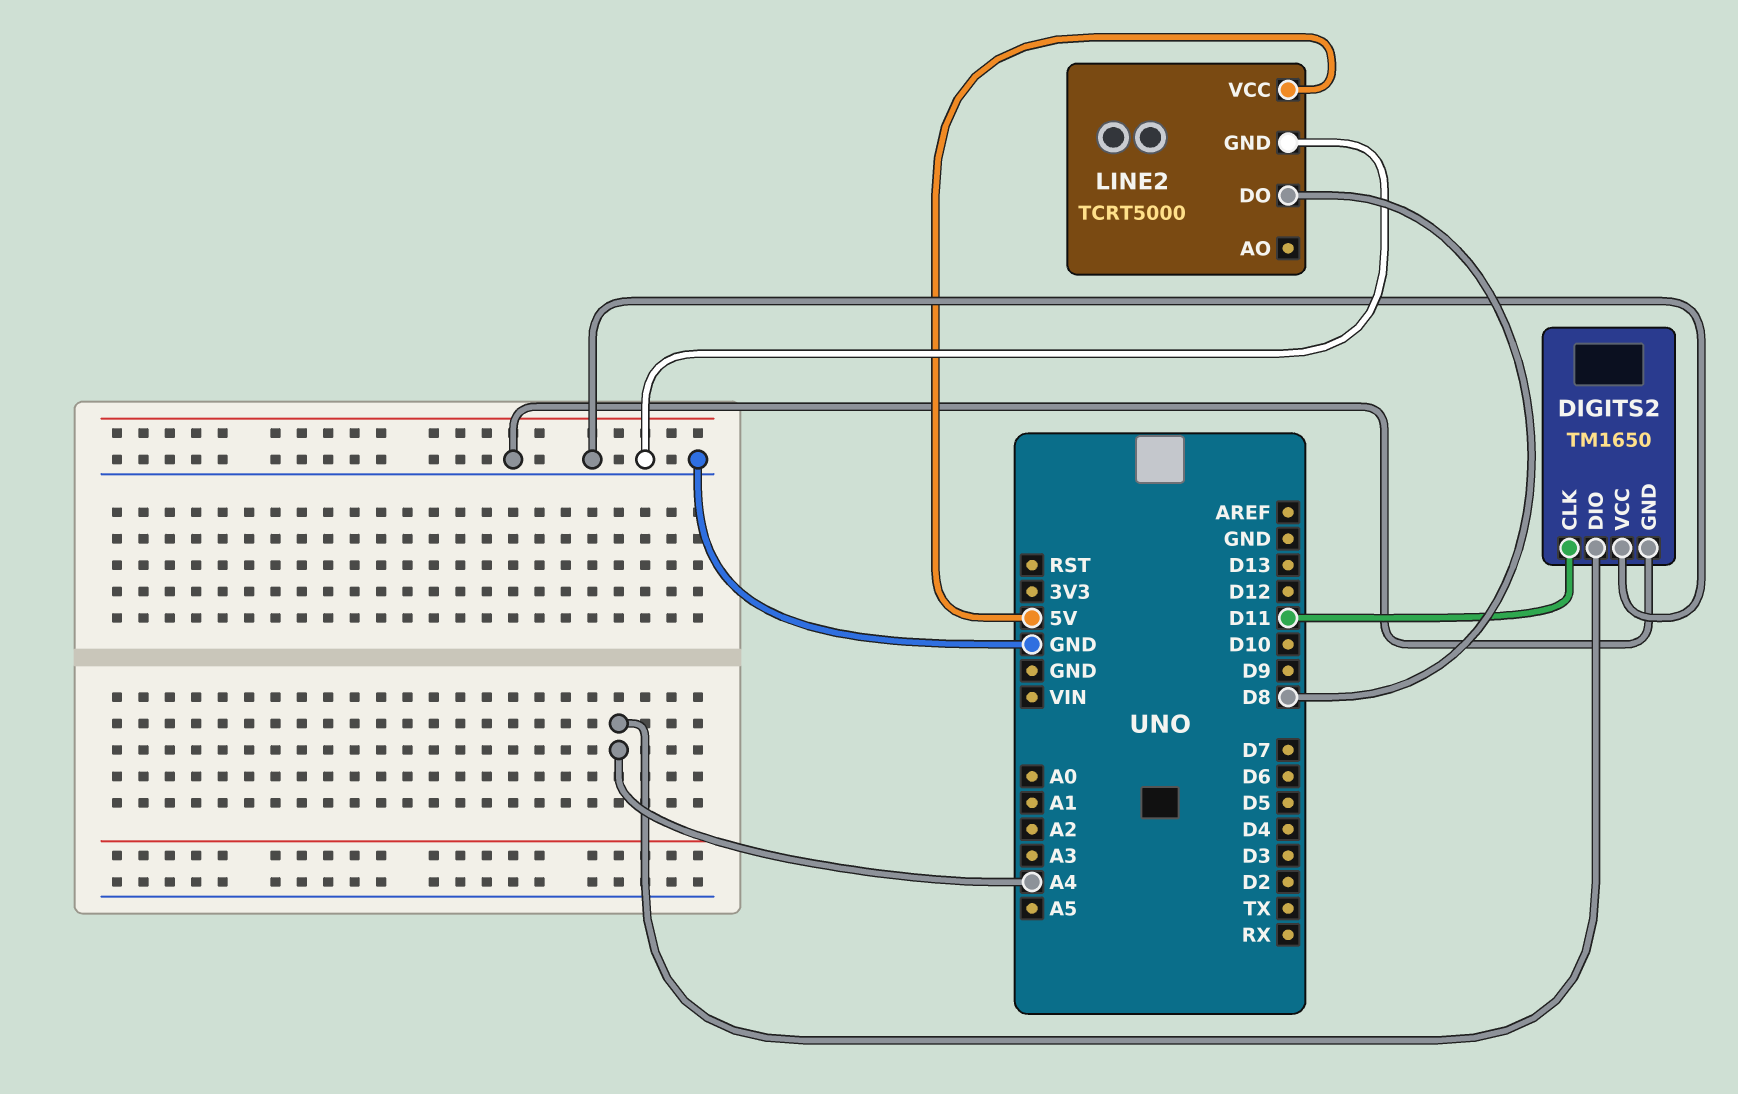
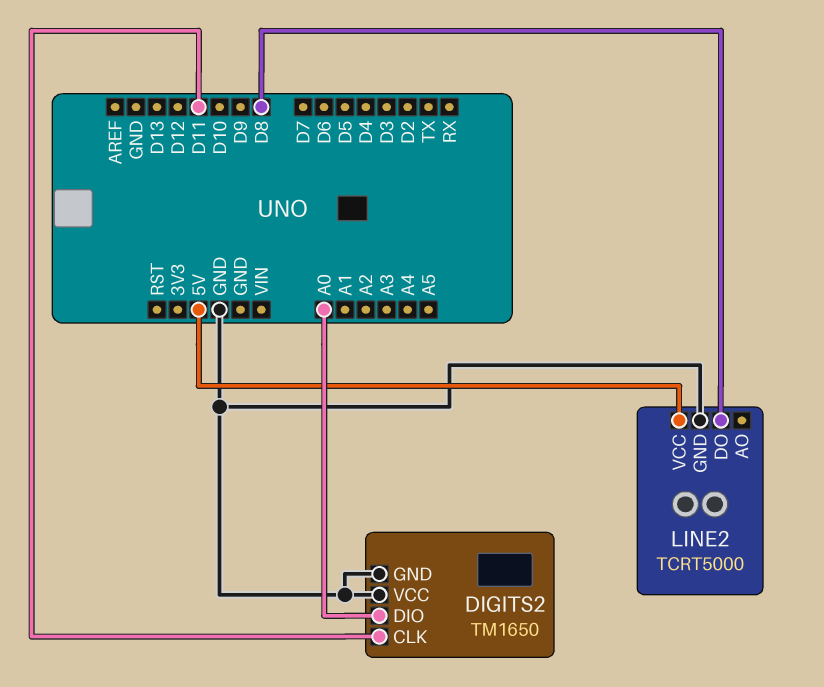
DIGITS2 pin DIO: A4 -> A0

